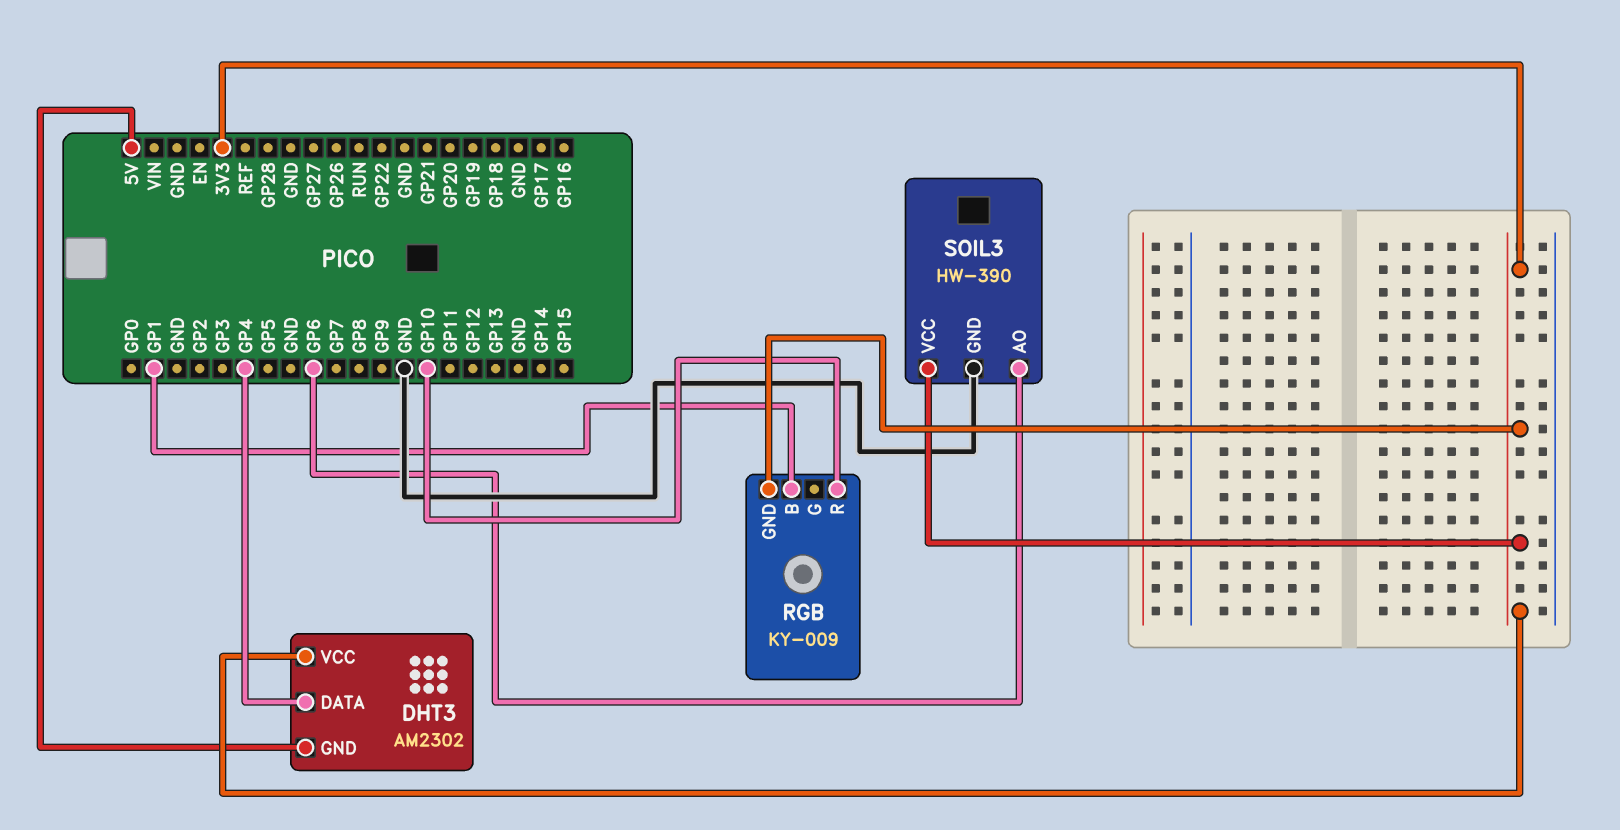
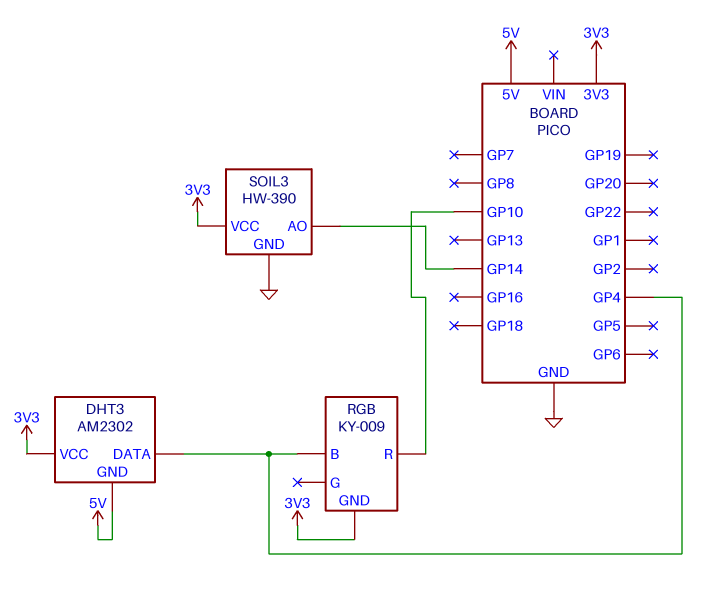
RGB pin B: GP1 -> GP4
SOIL3 pin AO: GP6 -> GP14

